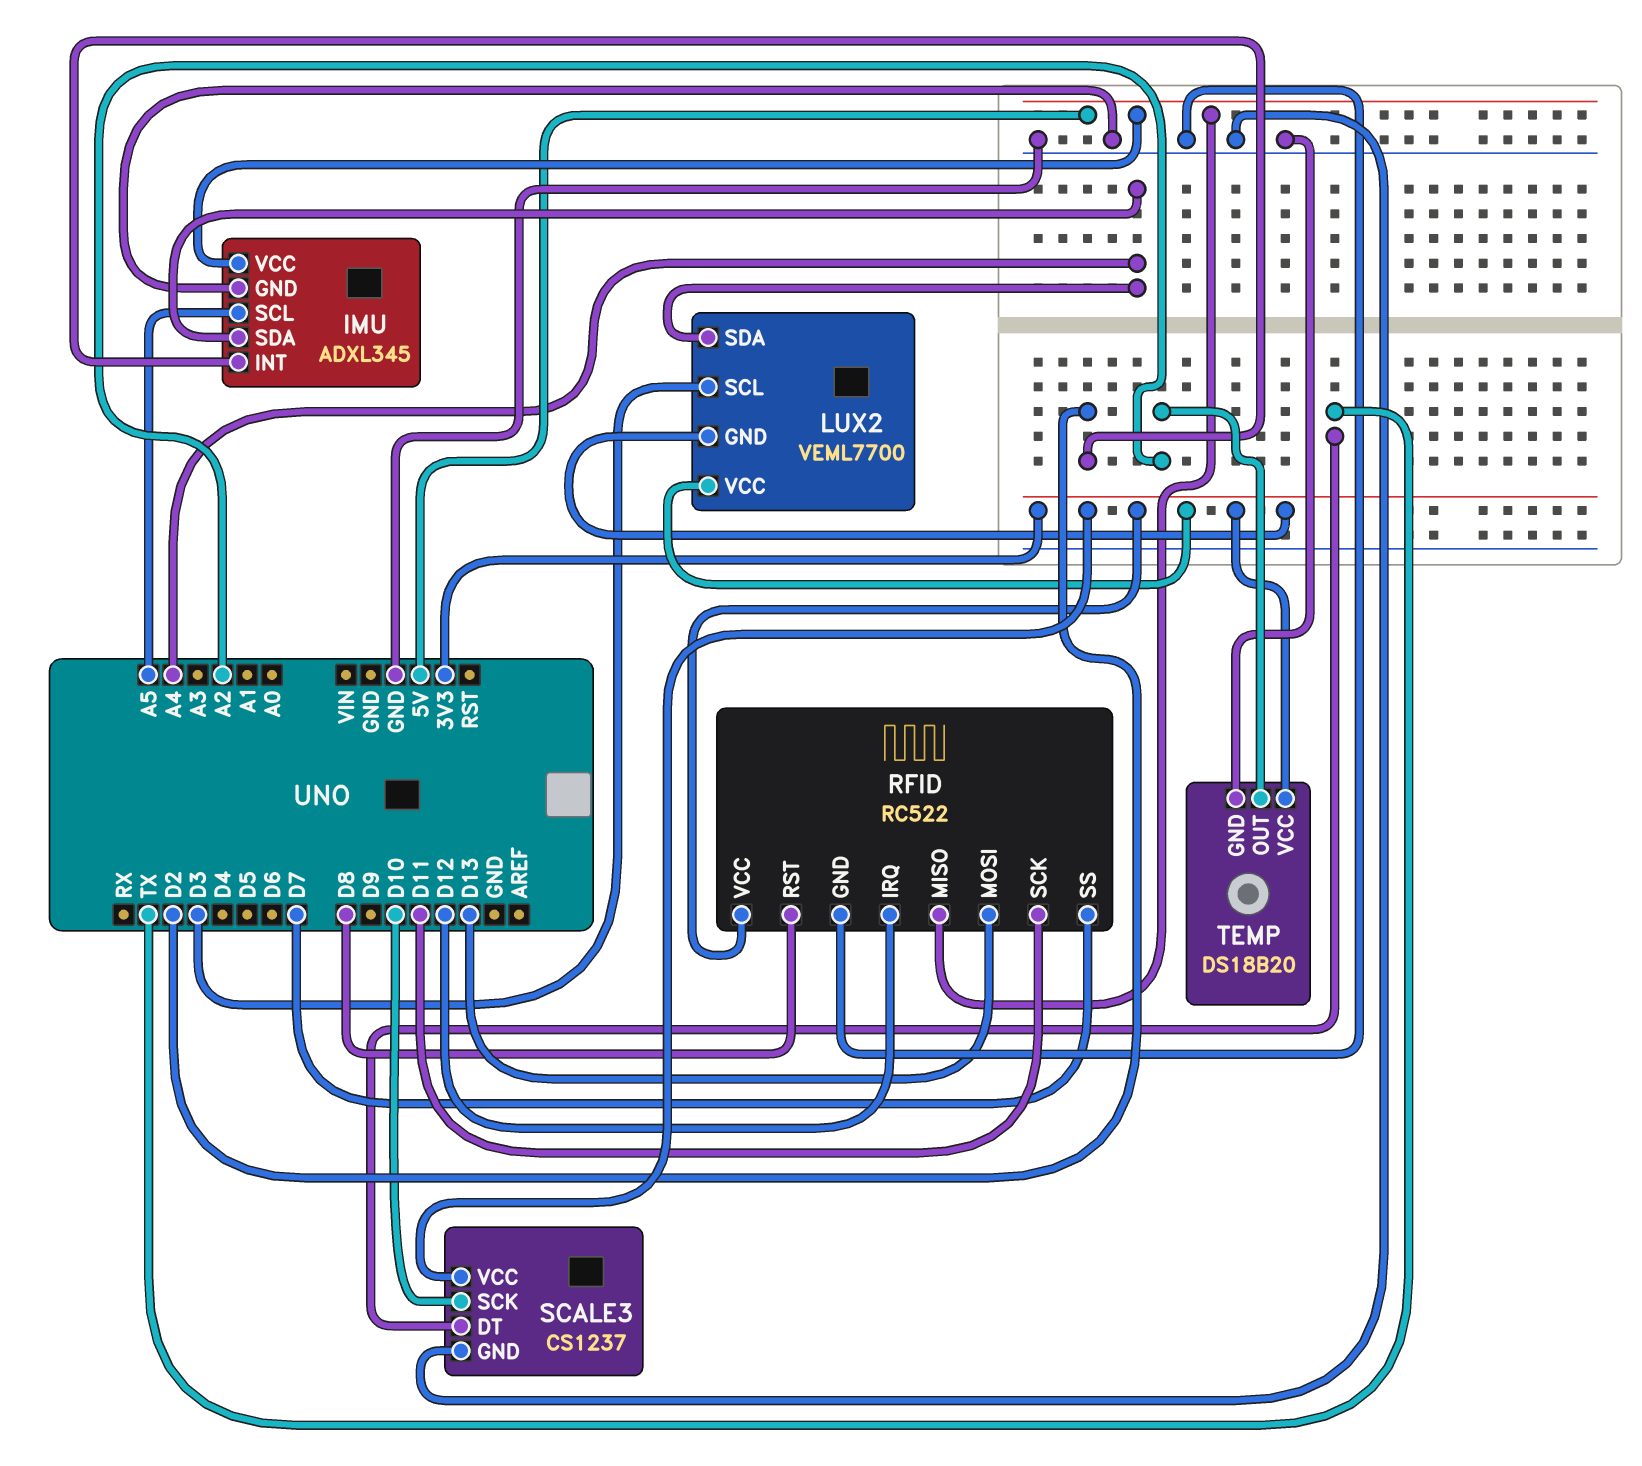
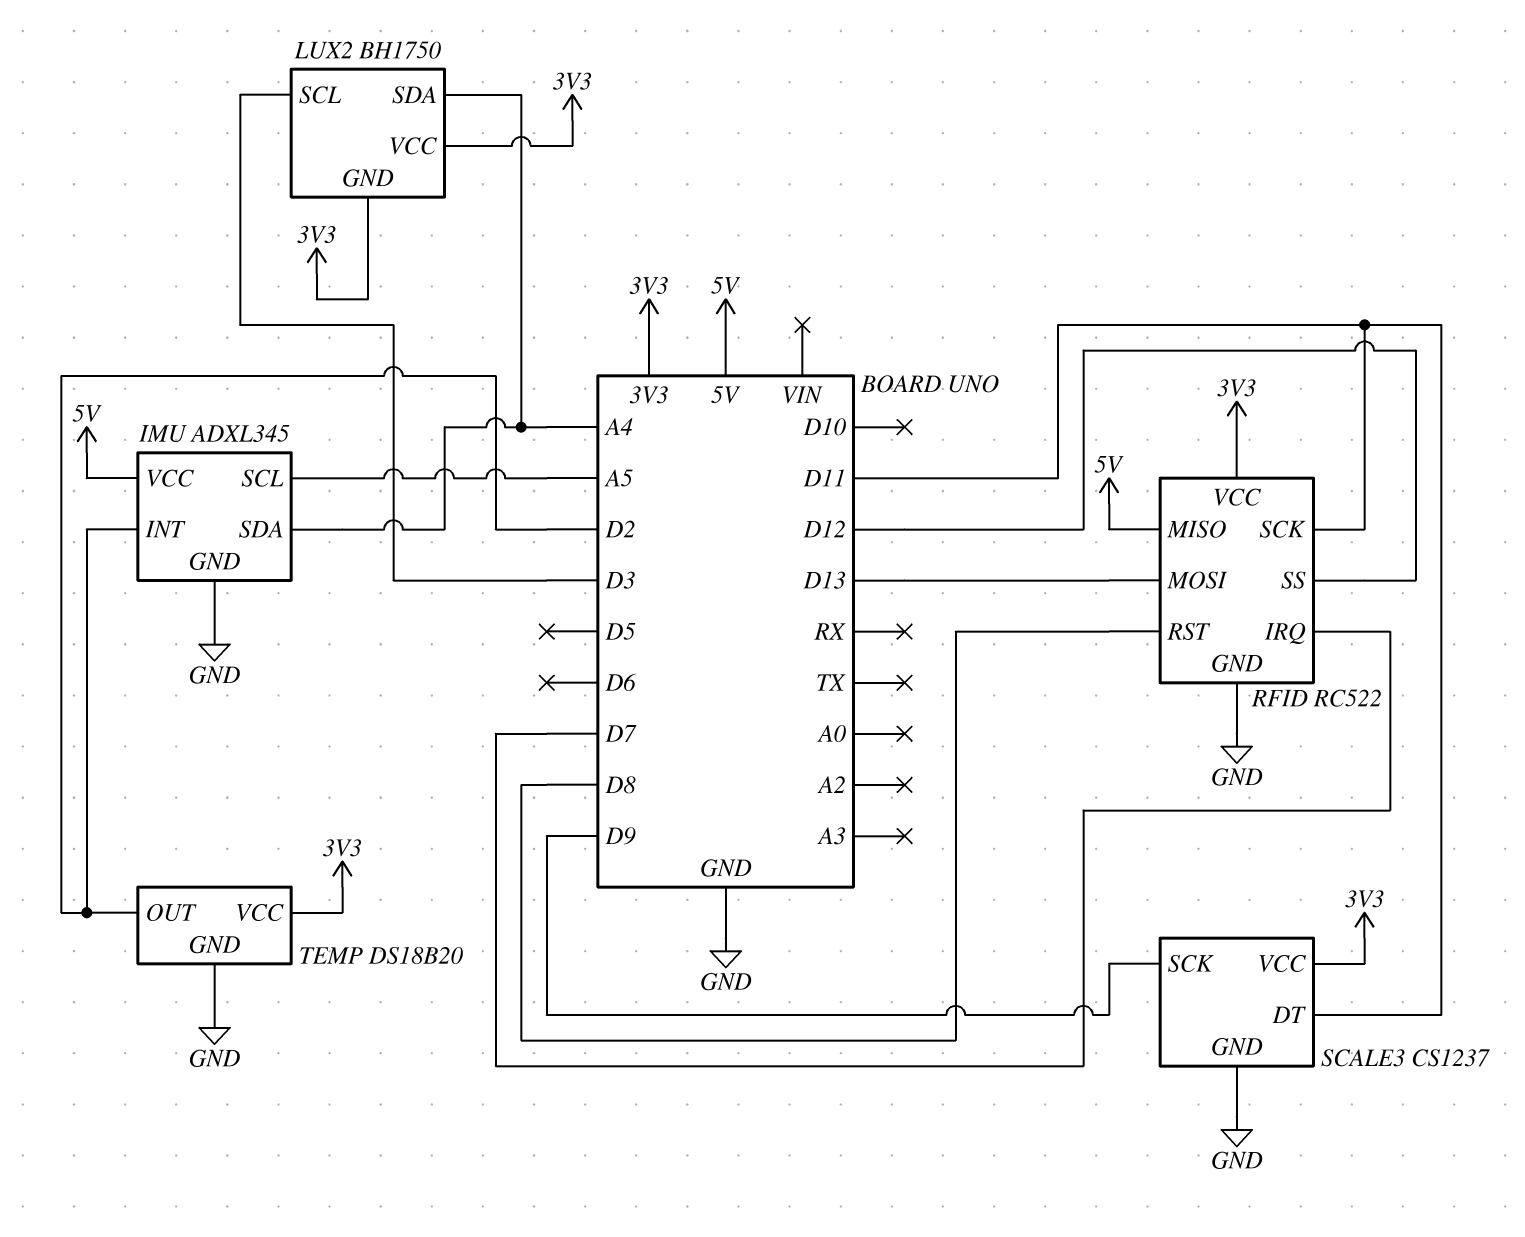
LUX2: VEML7700 -> BH1750
RFID pin IRQ: D12 -> D7
RFID pin SS: D7 -> D12
SCALE3 pin DT: TX -> D11
SCALE3 pin SCK: D10 -> D9
TEMP pin OUT: A2 -> D2

